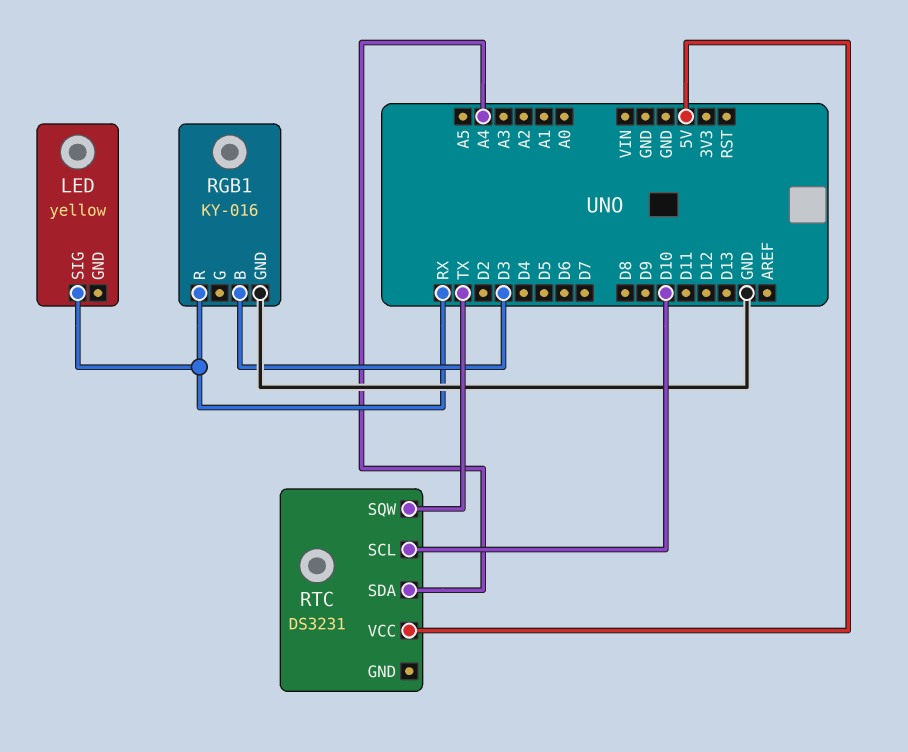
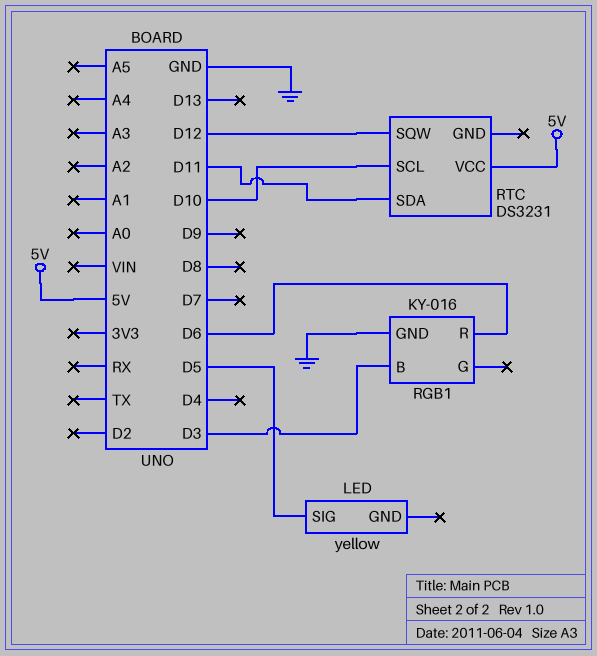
LED pin SIG: RX -> D5
RGB1 pin R: RX -> D6
RTC pin SDA: A4 -> D11
RTC pin SQW: TX -> D12

